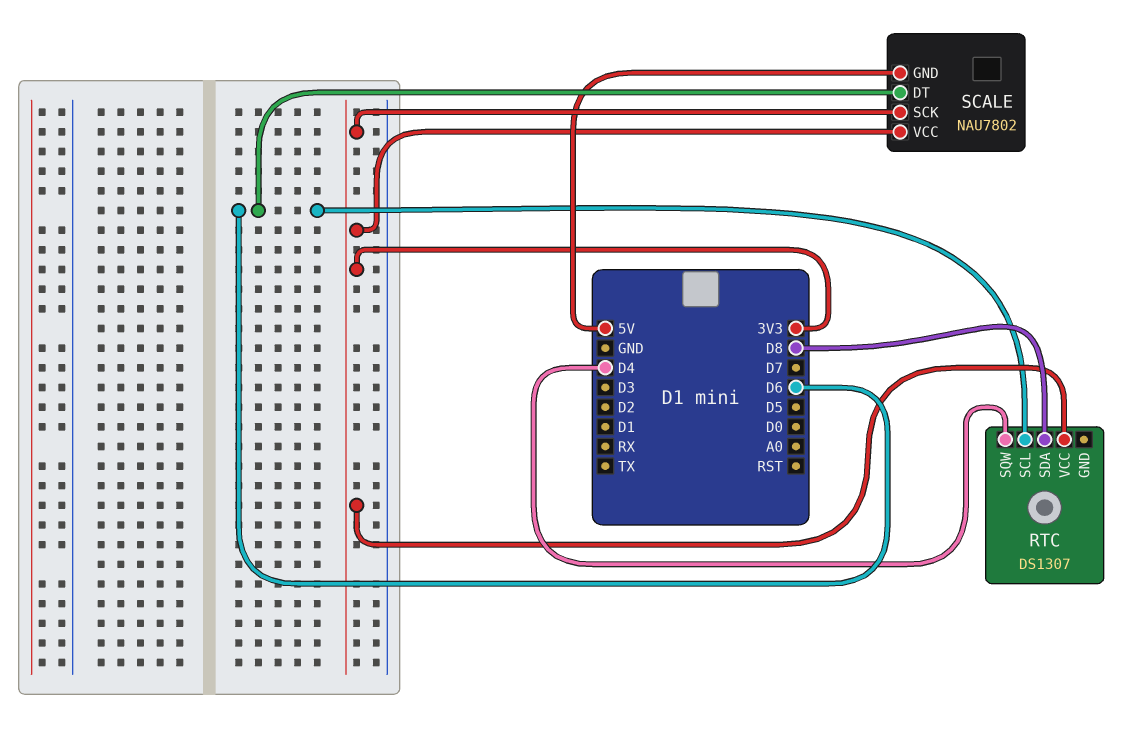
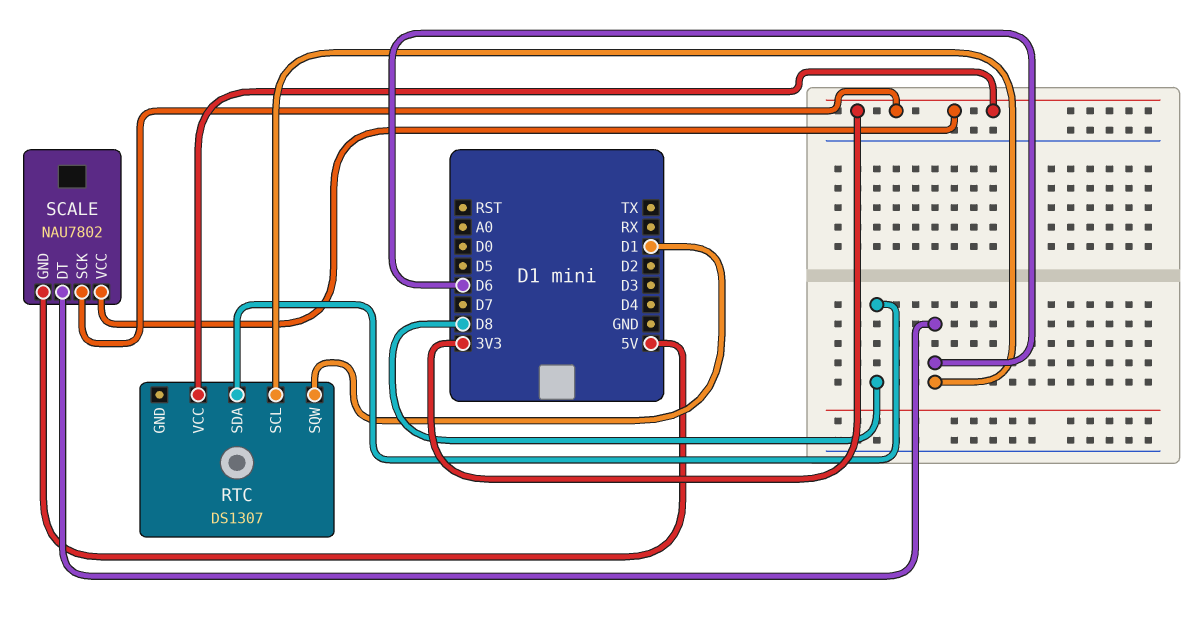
RTC pin SQW: D4 -> D1

